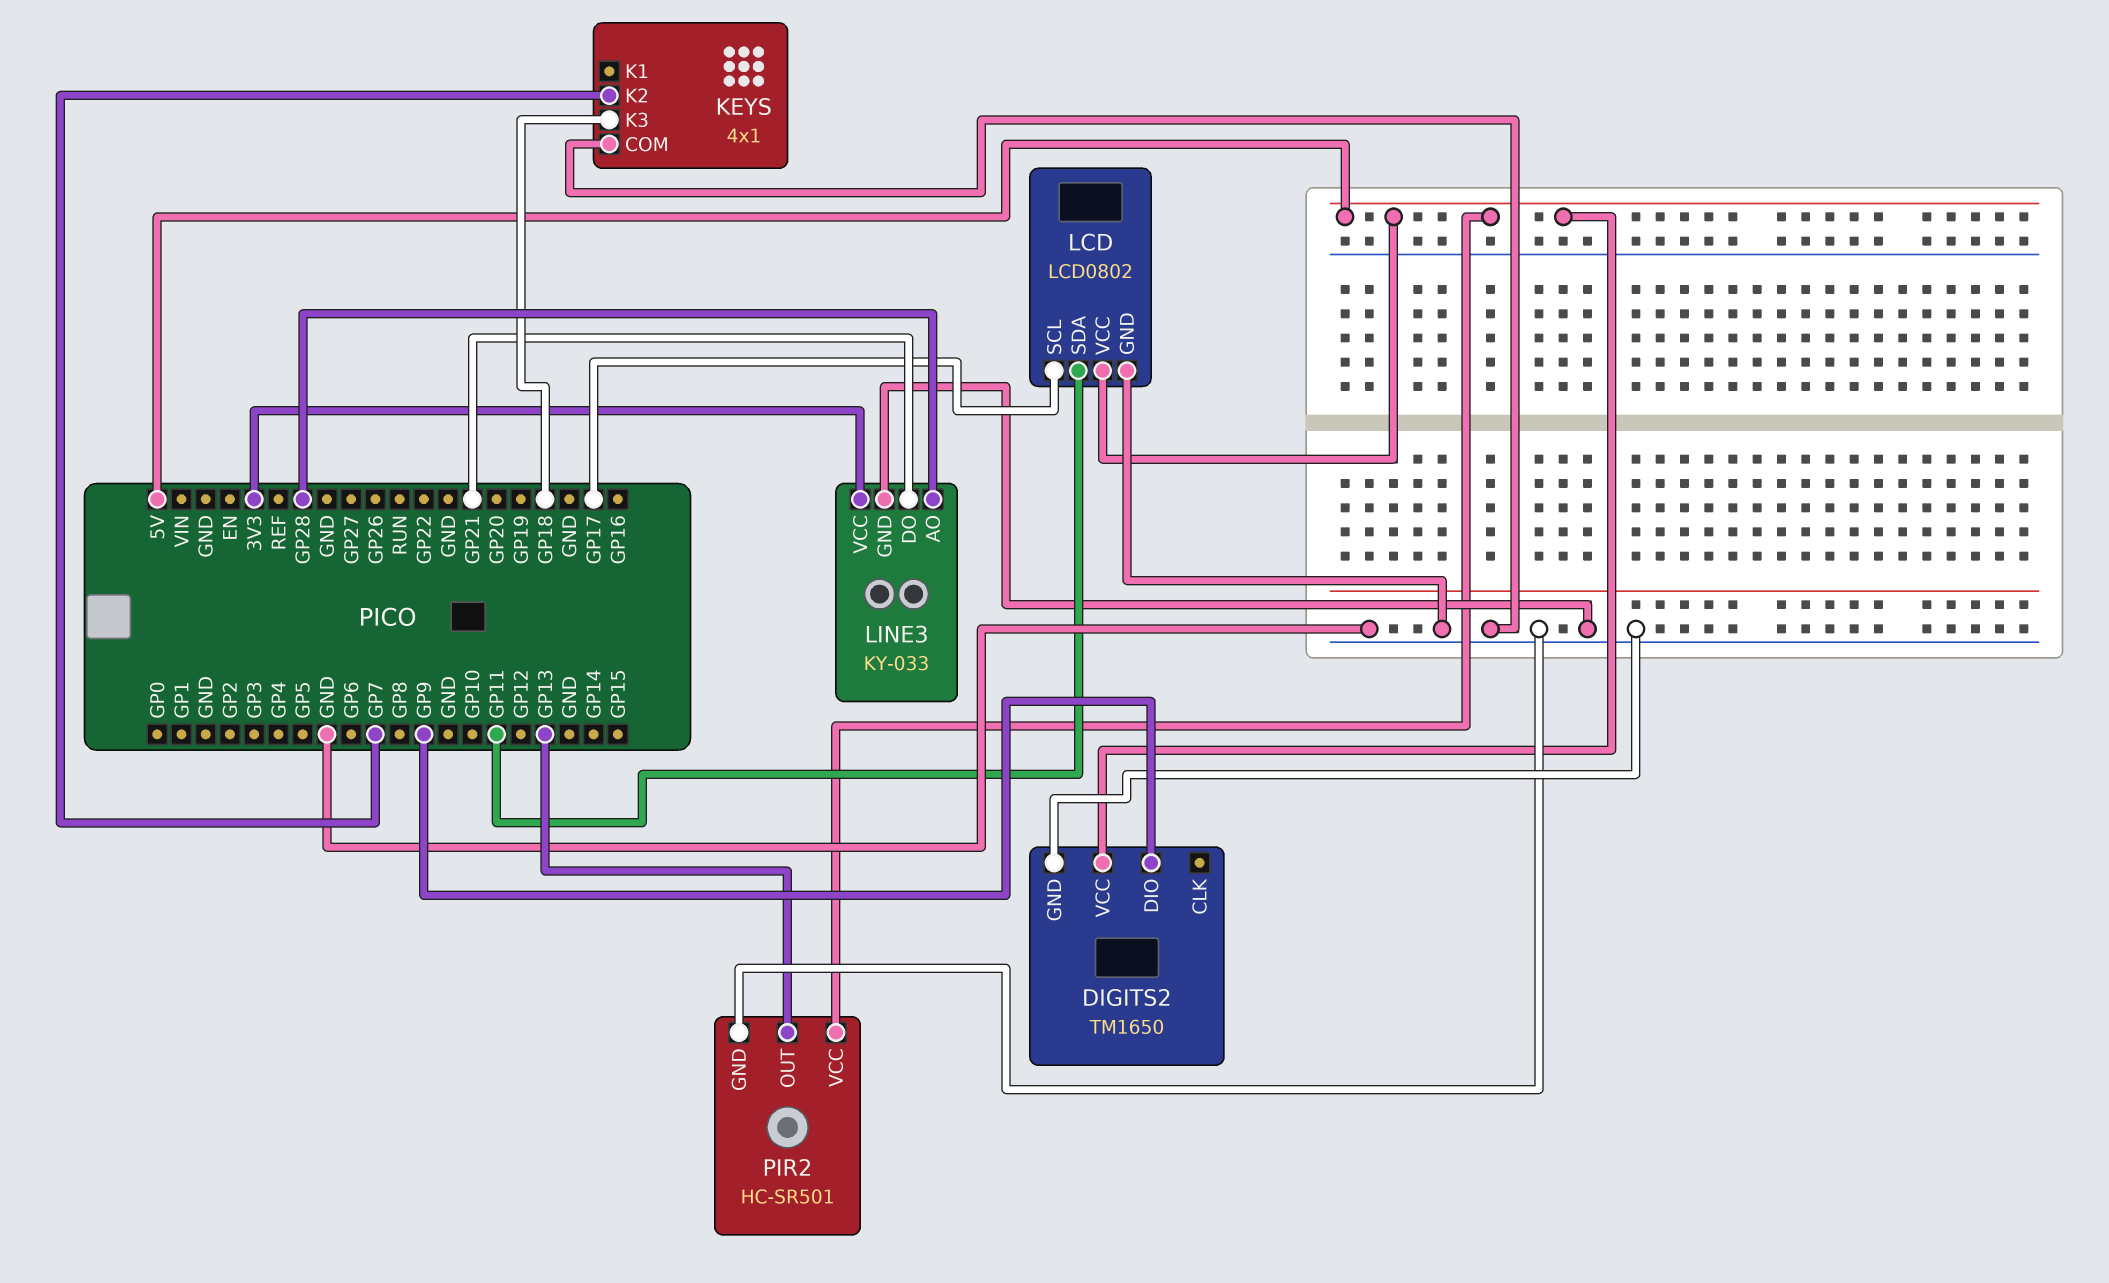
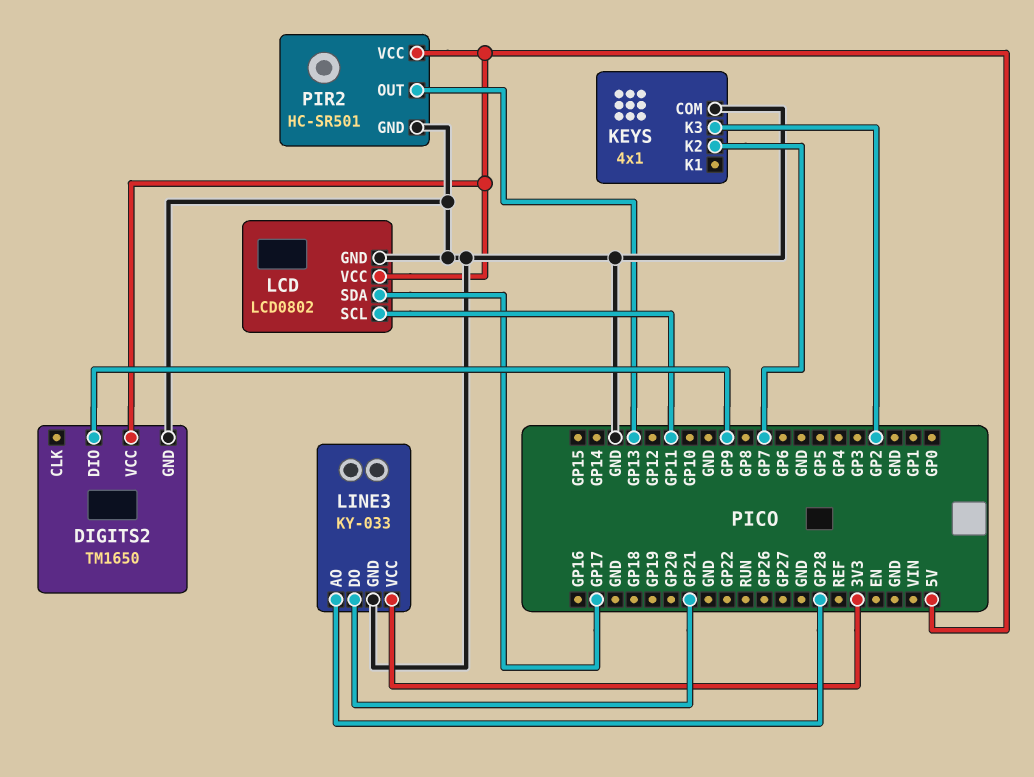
KEYS pin K3: GP18 -> GP2
LCD pin SCL: GP17 -> GP11
LCD pin SDA: GP11 -> GP17

